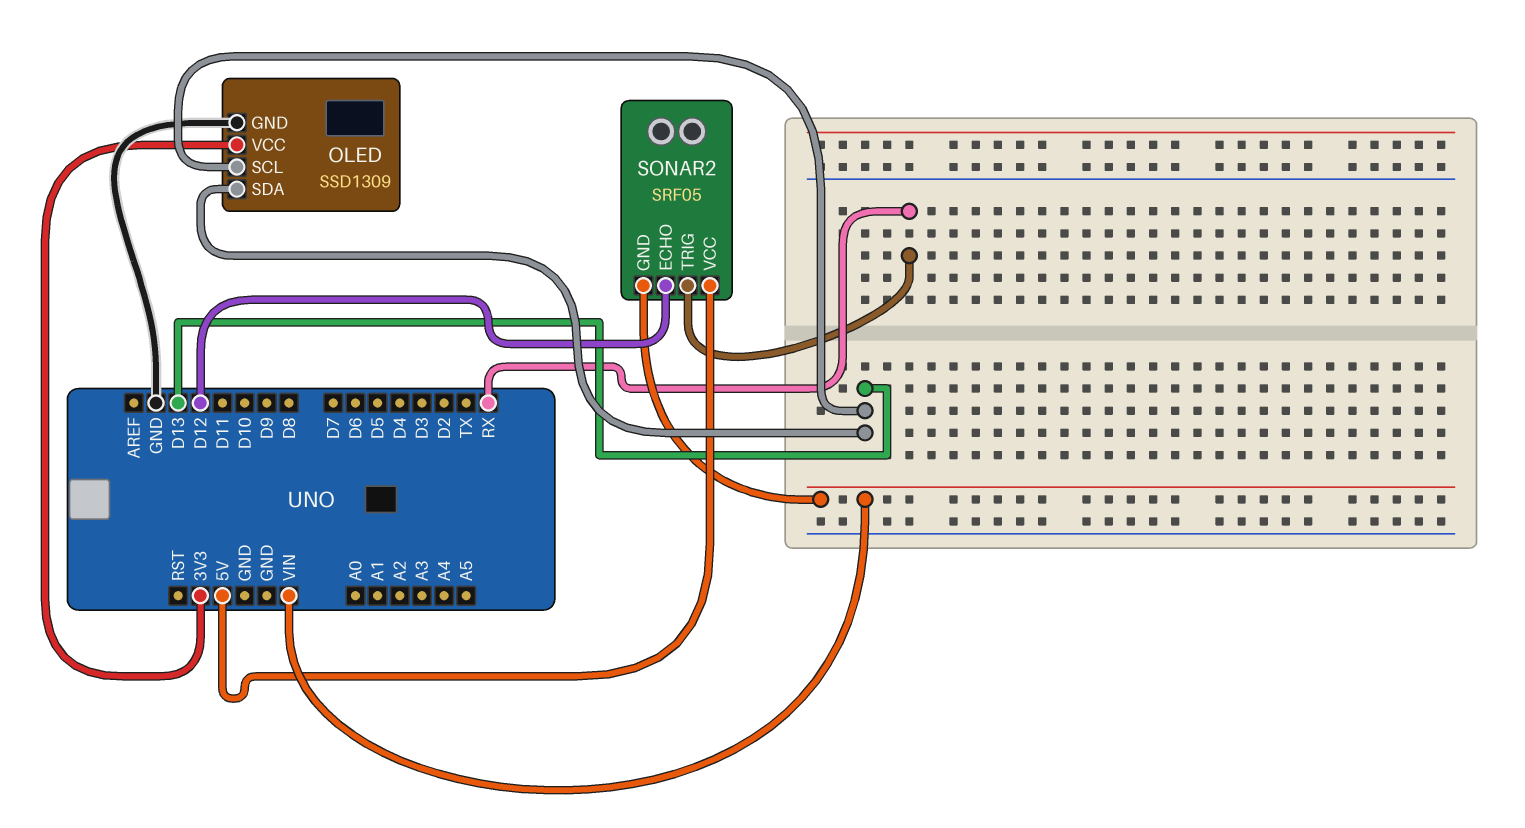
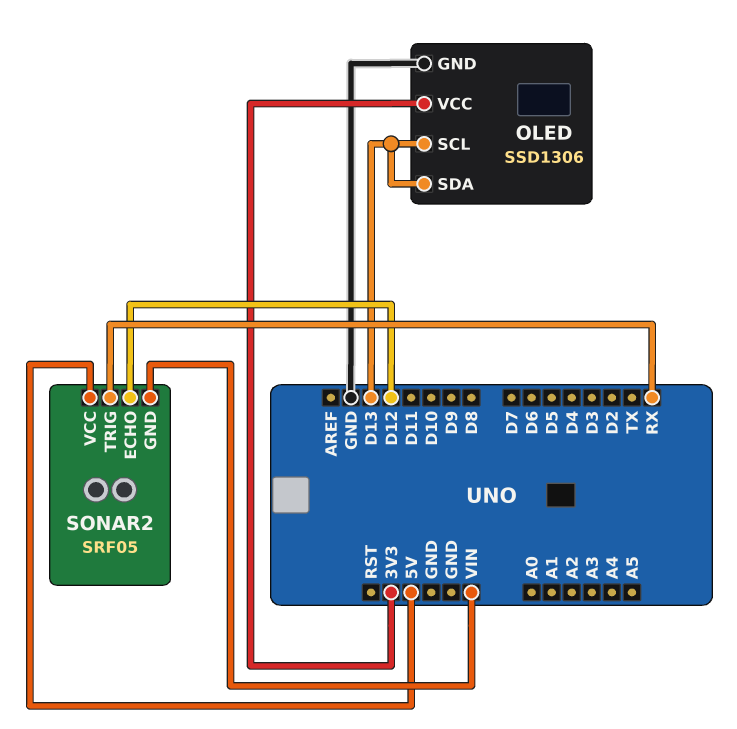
OLED: SSD1309 -> SSD1306

